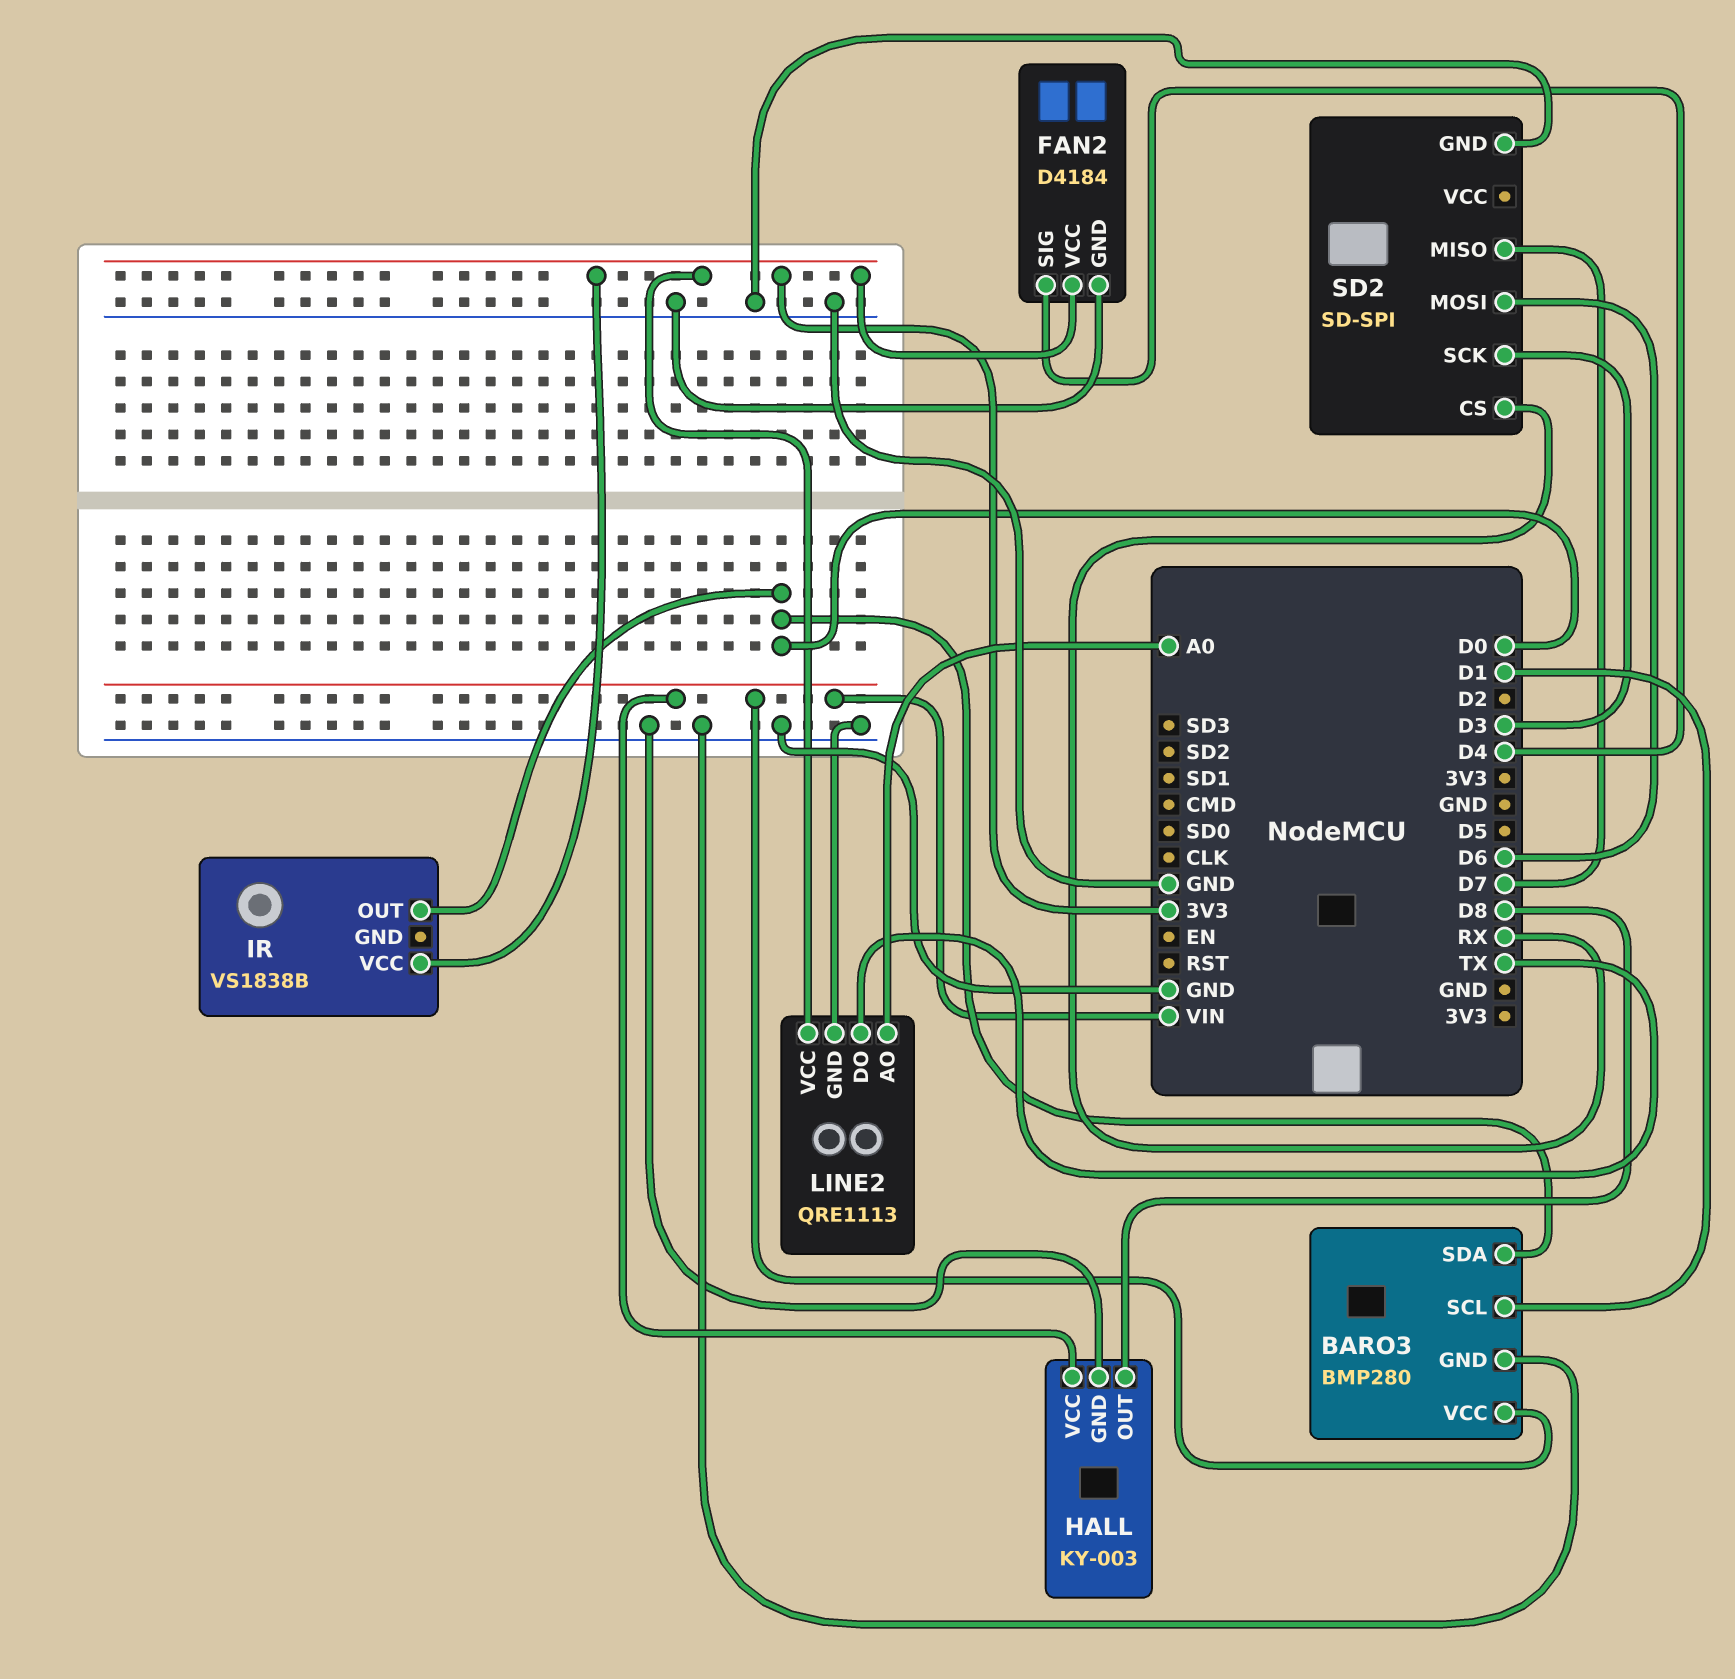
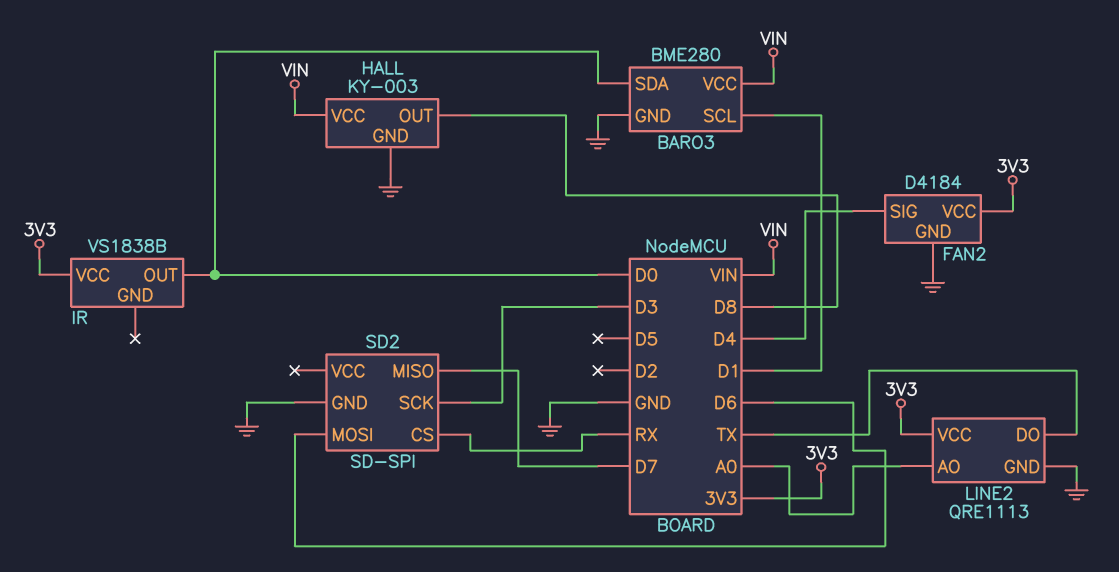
BARO3: BMP280 -> BME280

